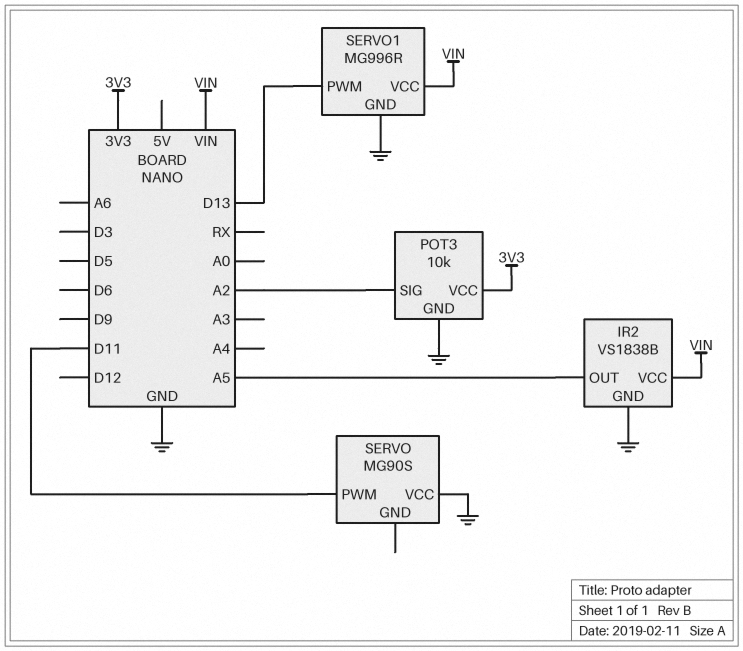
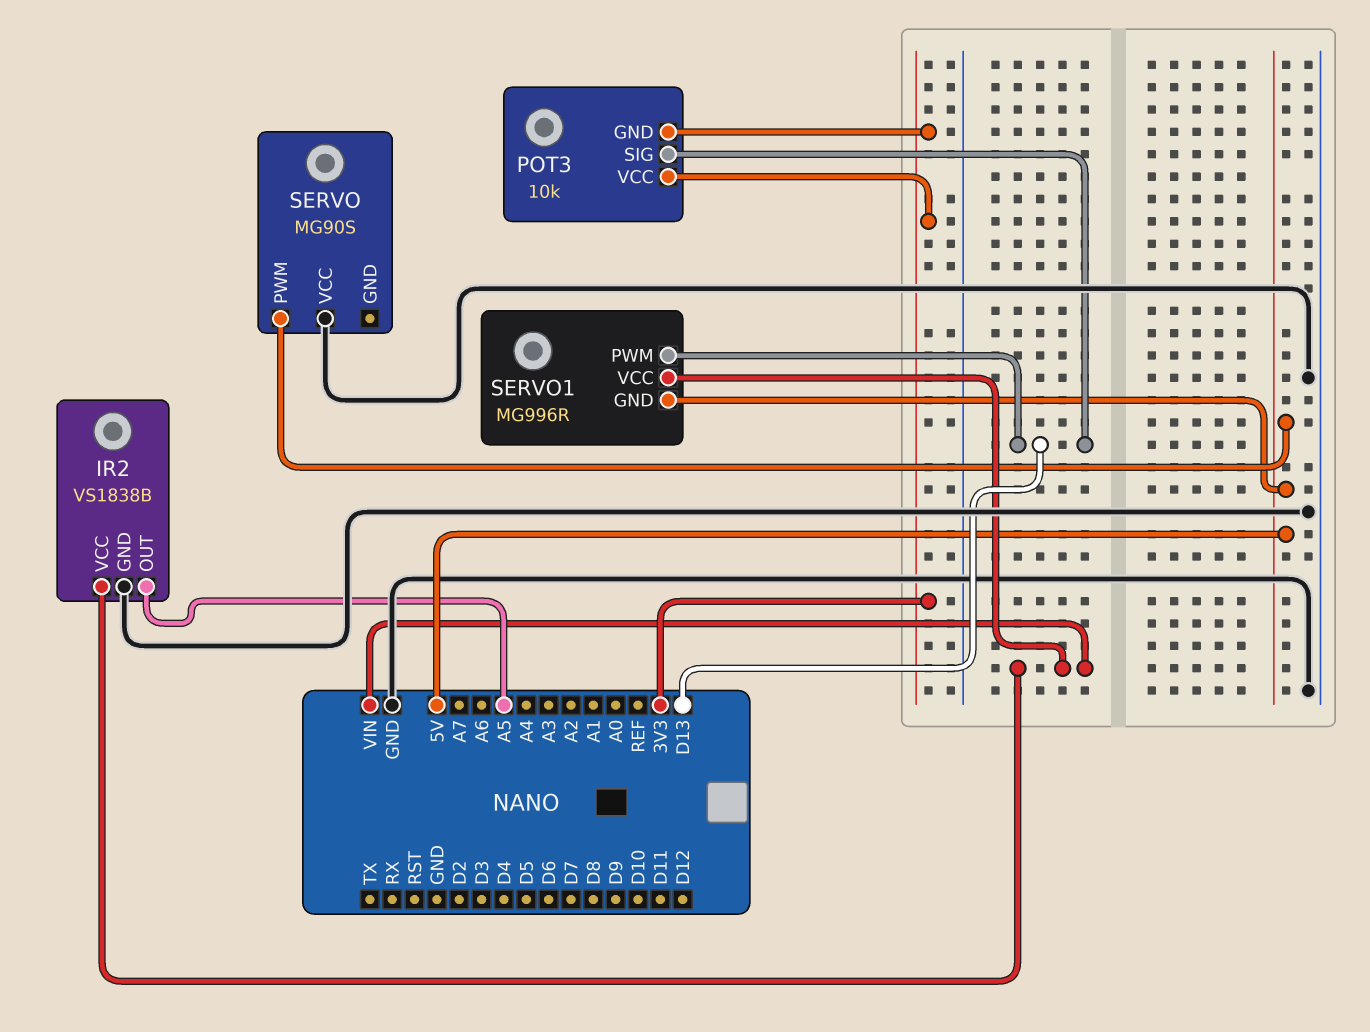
POT3 pin GND: GND -> 3V3
POT3 pin SIG: A2 -> D13
SERVO pin PWM: D11 -> 5V
SERVO1 pin GND: GND -> 5V

